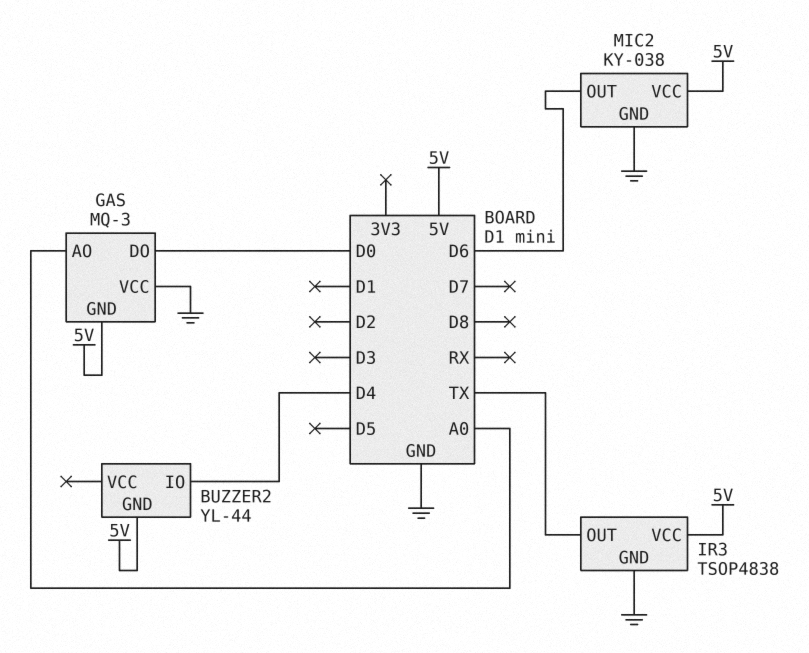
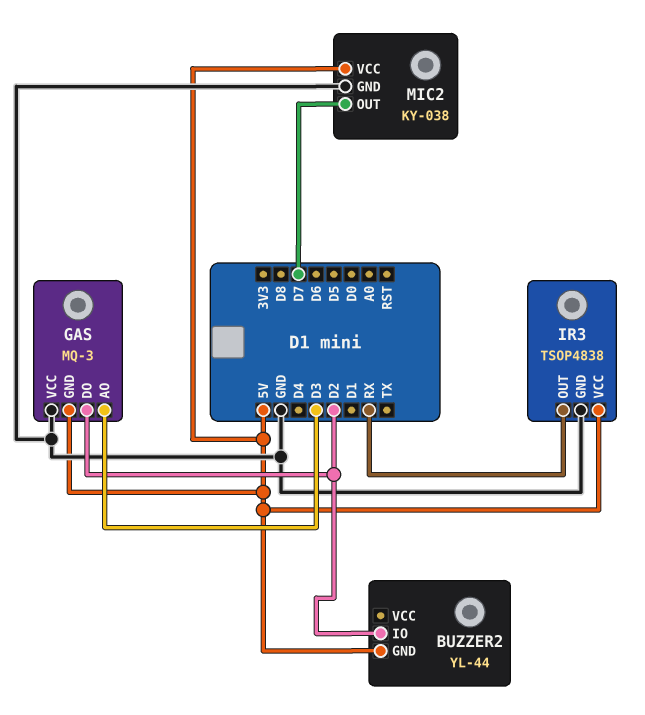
BUZZER2 pin IO: D4 -> D2
GAS pin AO: A0 -> D3
GAS pin DO: D0 -> D2
IR3 pin OUT: TX -> RX
MIC2 pin OUT: D6 -> D7

